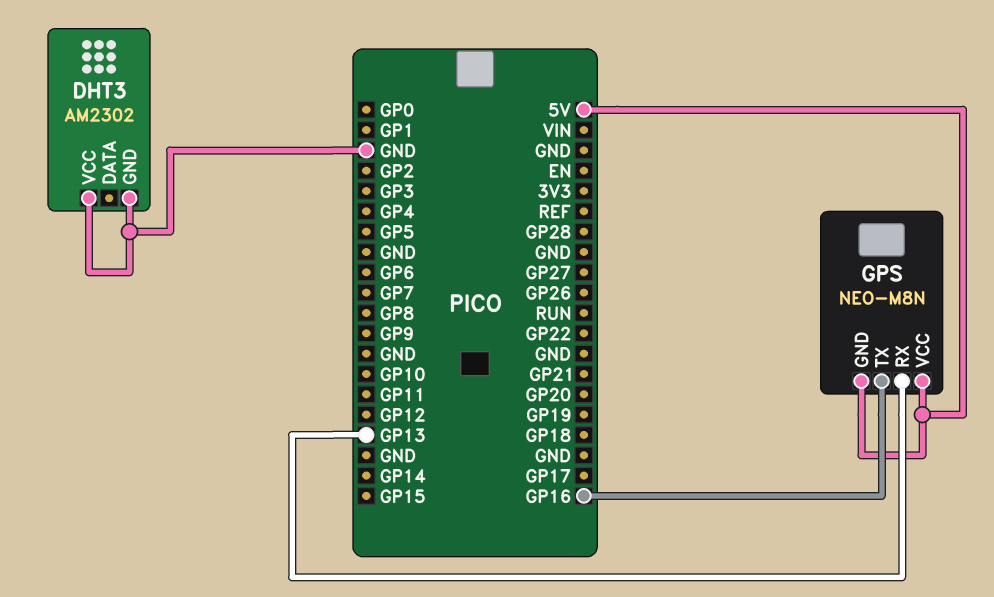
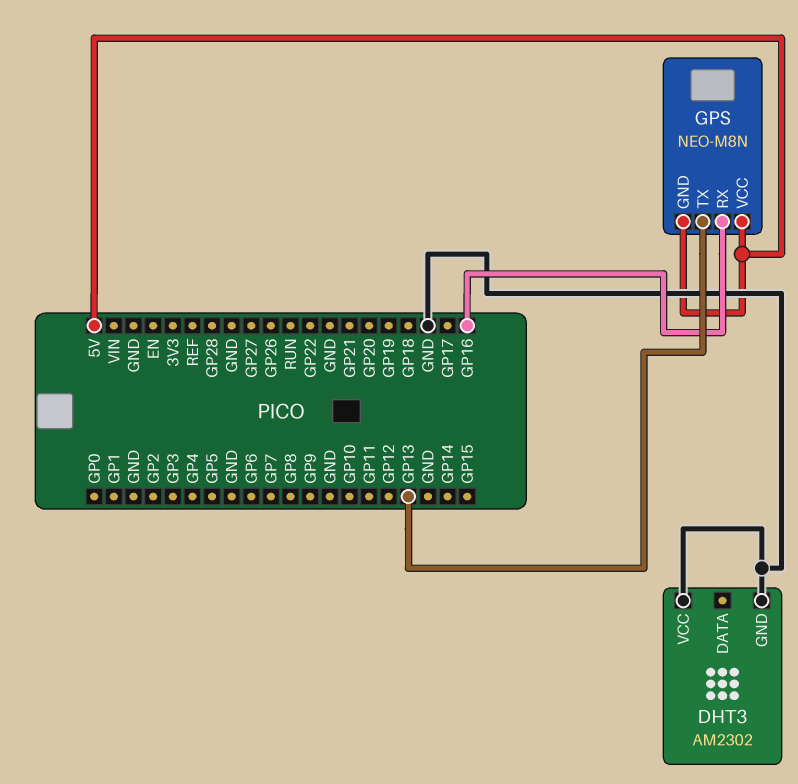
GPS pin RX: GP13 -> GP16
GPS pin TX: GP16 -> GP13

